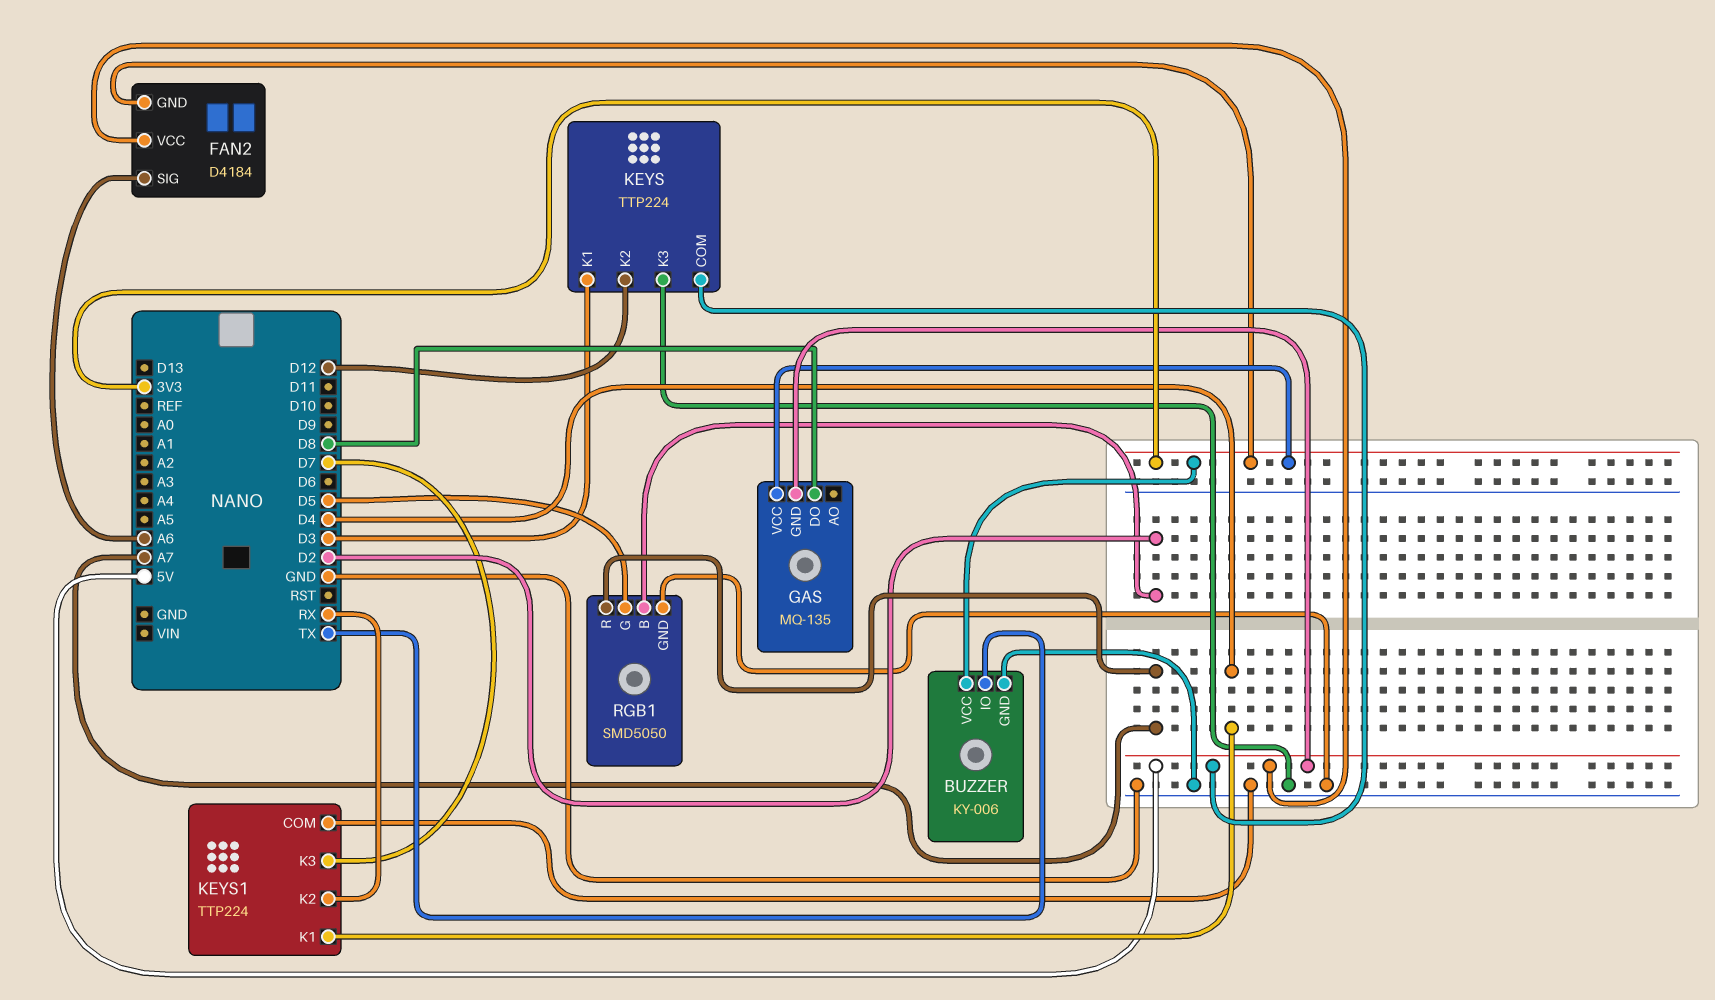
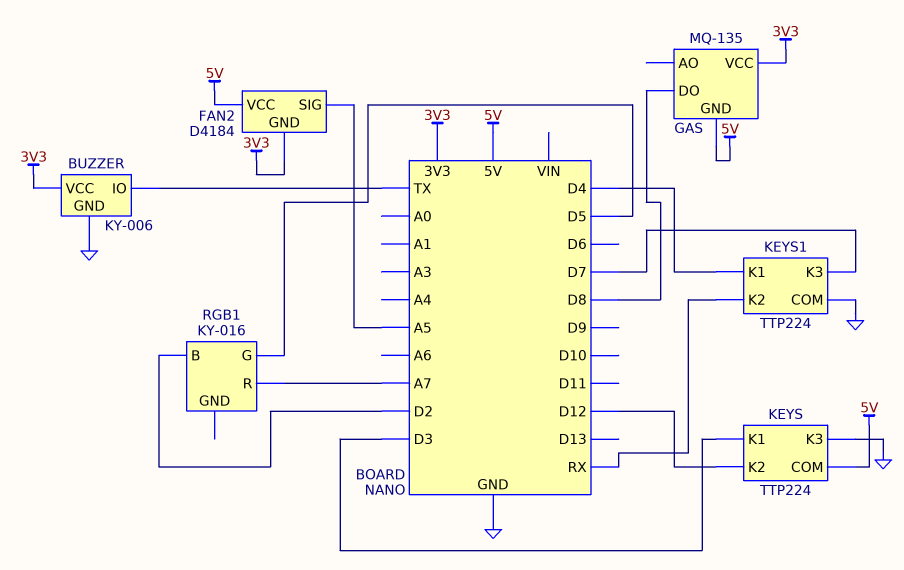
FAN2 pin SIG: A6 -> A5
RGB1: SMD5050 -> KY-016
RGB1 pin GND: GND -> none

